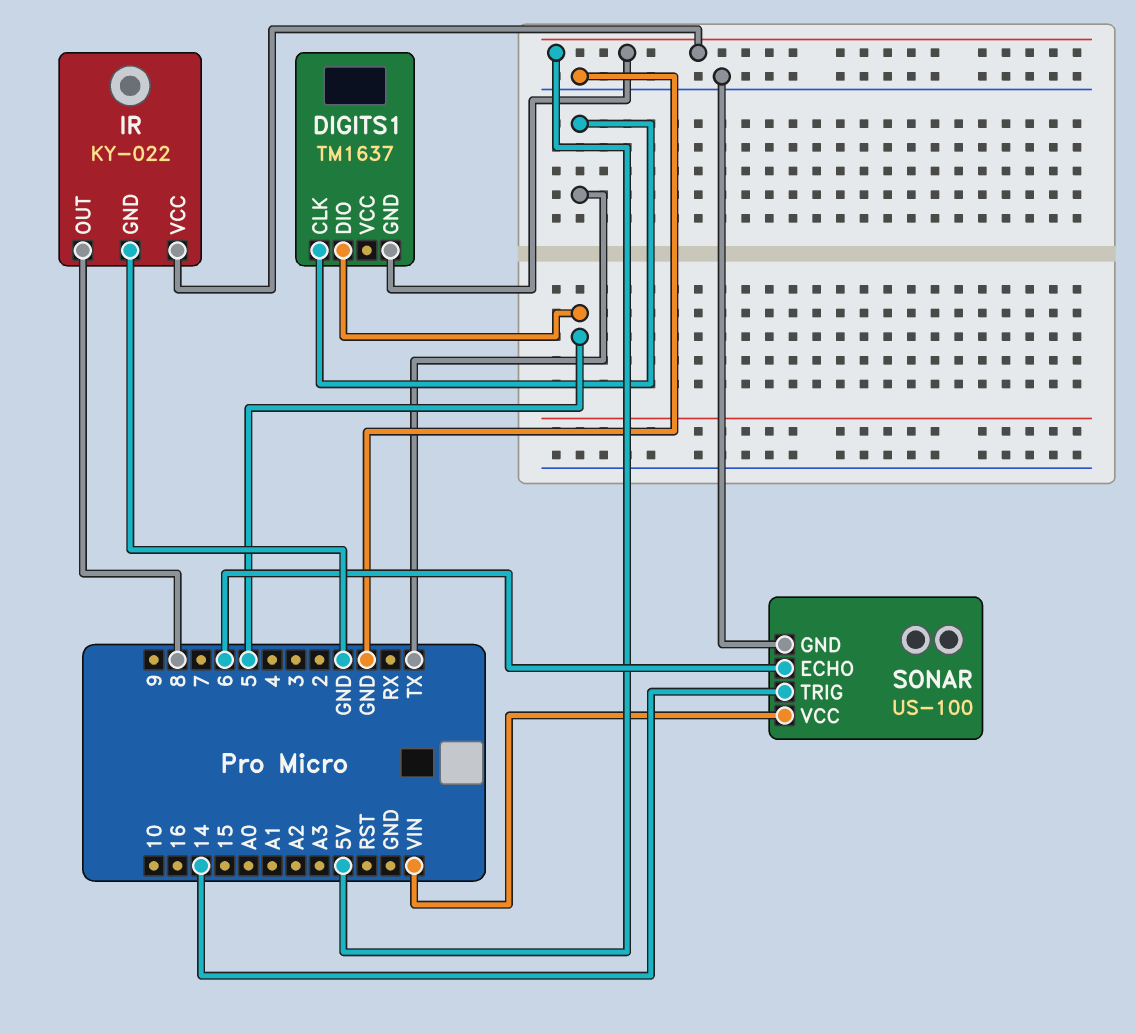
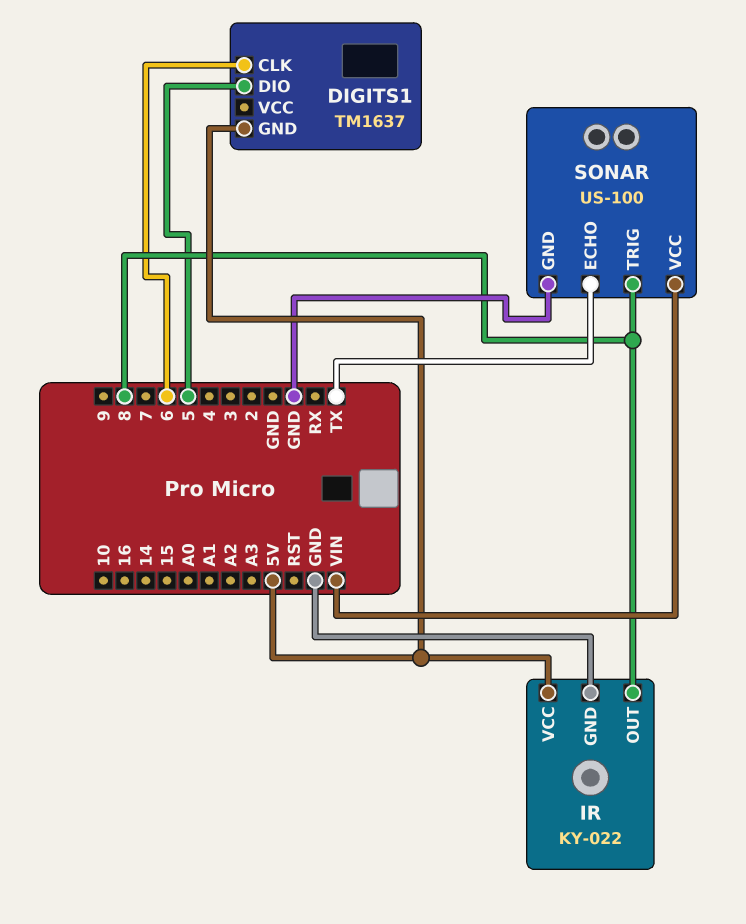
DIGITS1 pin CLK: TX -> 6
SONAR pin ECHO: 6 -> TX
SONAR pin TRIG: 14 -> 8

